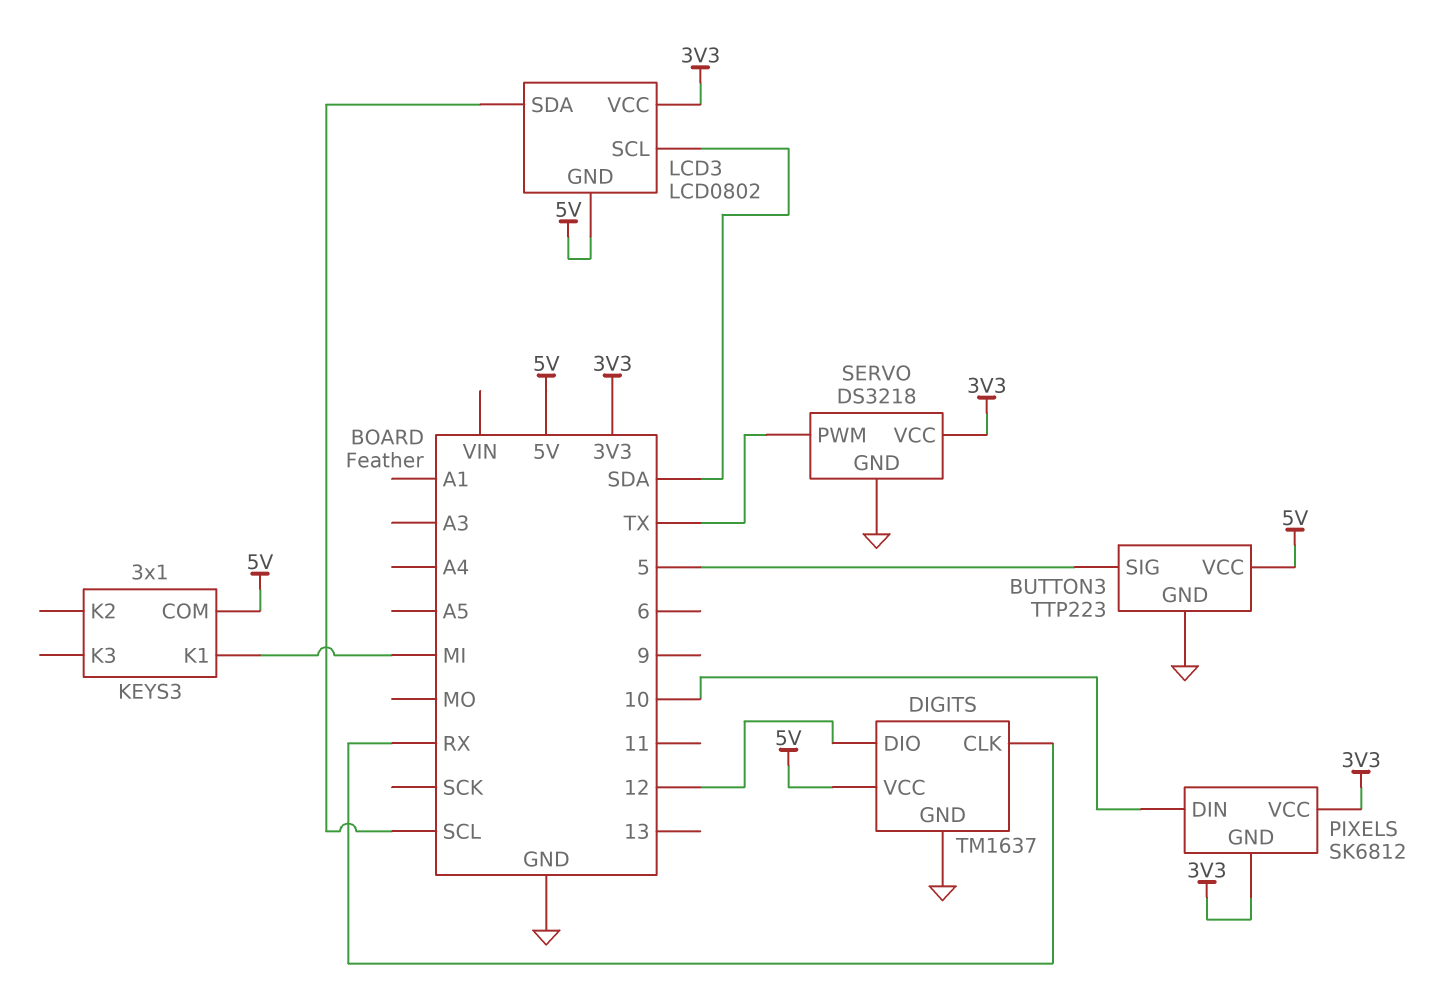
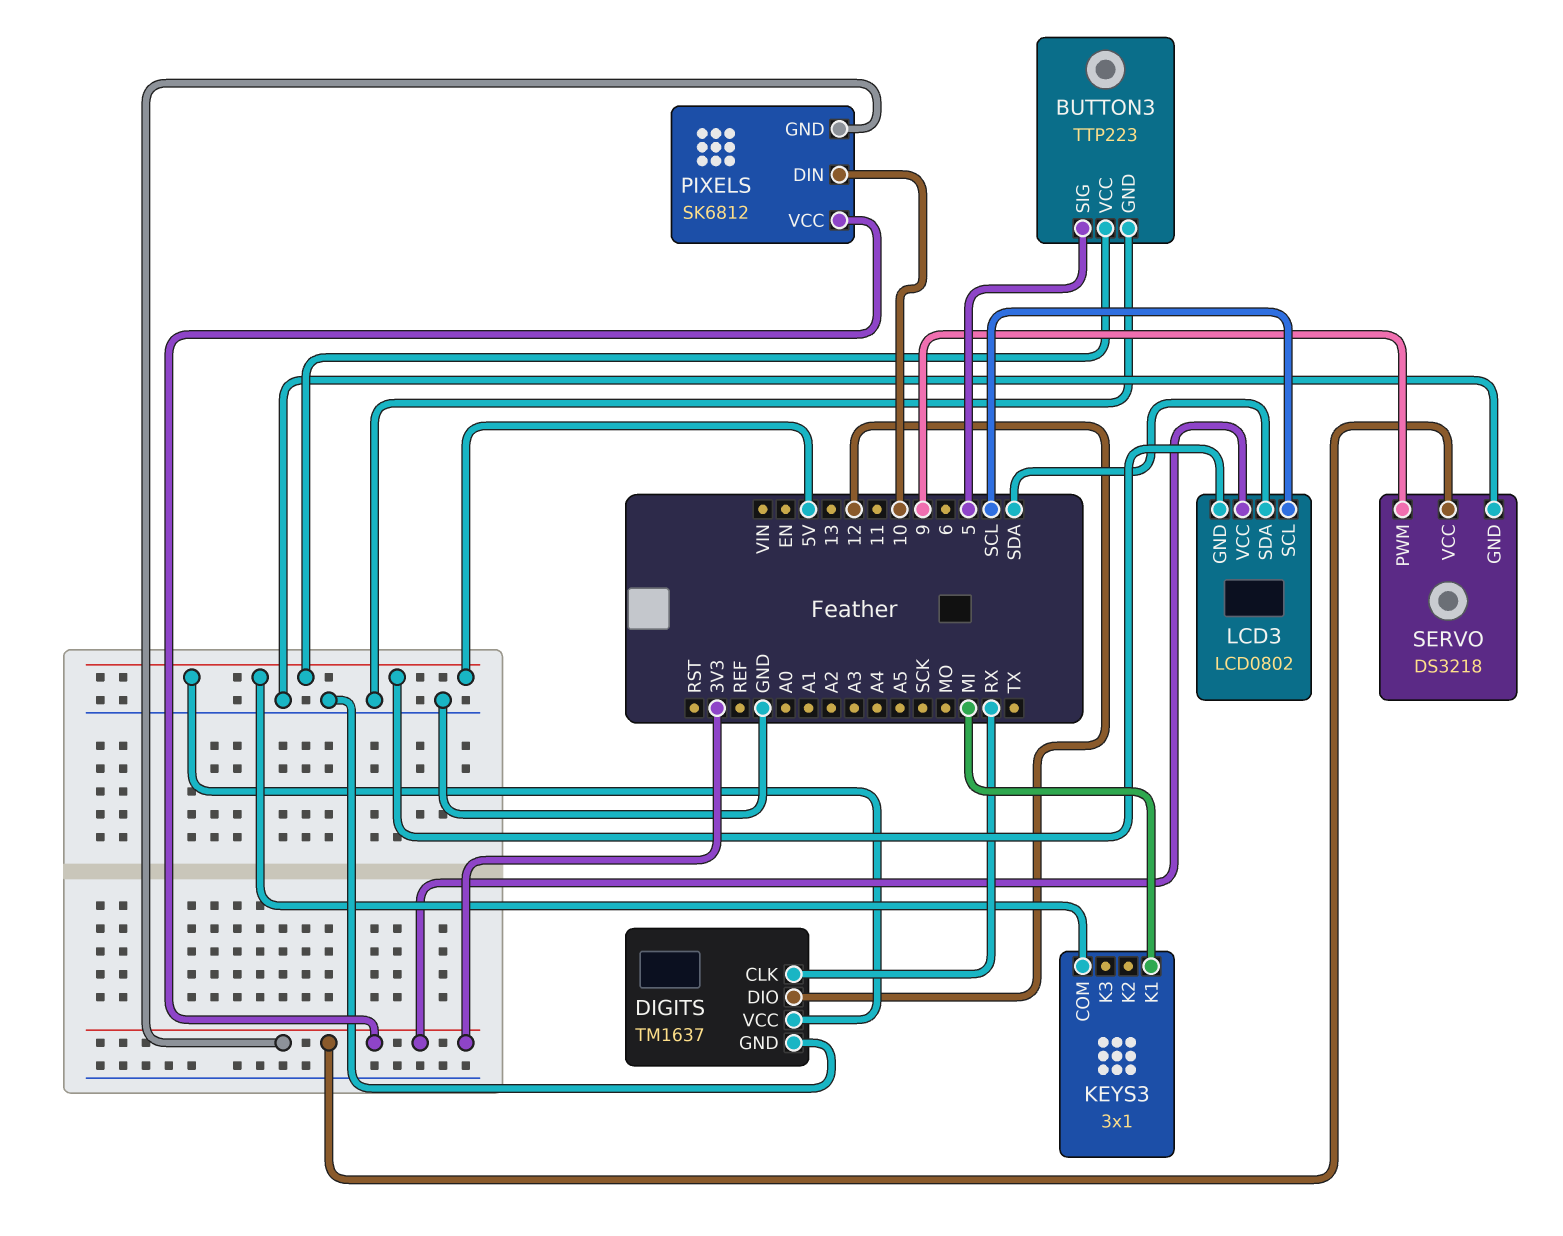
LCD3 pin SCL: SDA -> SCL
LCD3 pin SDA: SCL -> SDA
SERVO pin PWM: TX -> 9

